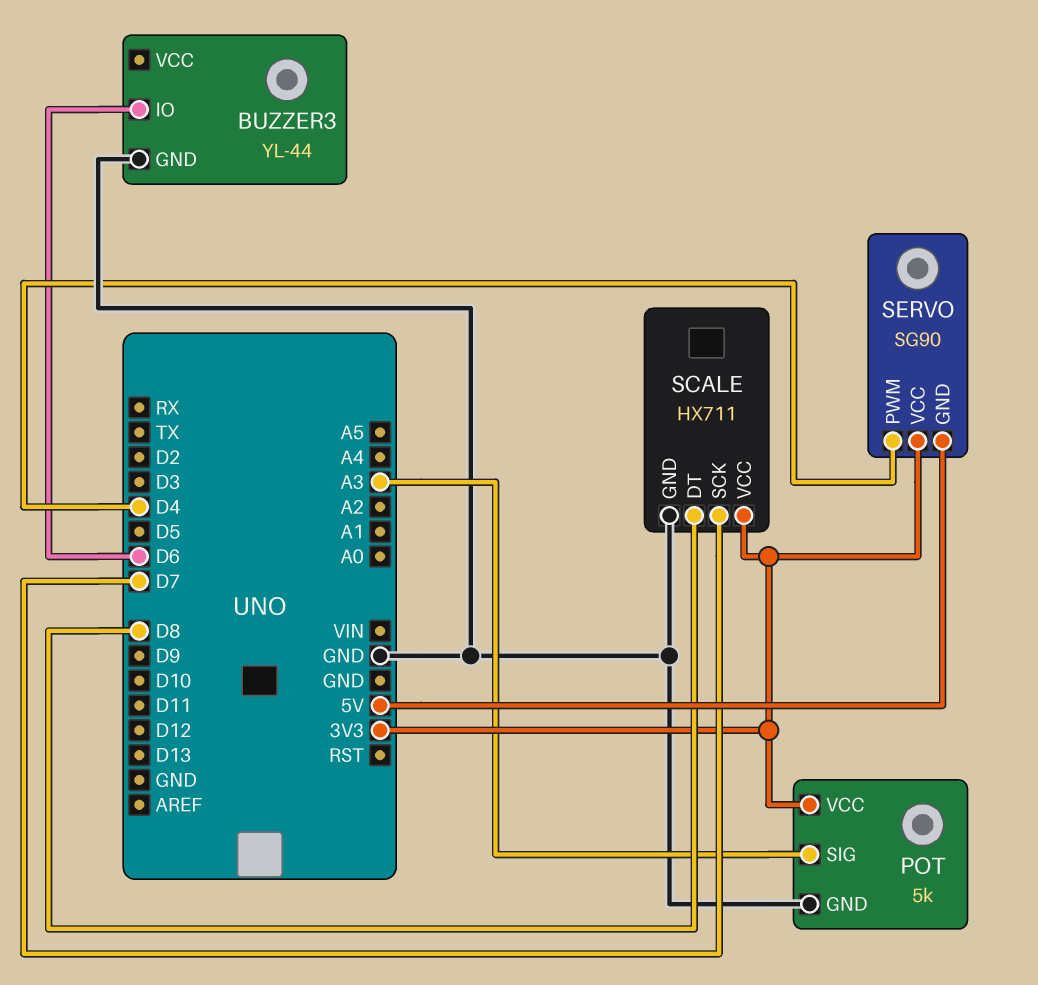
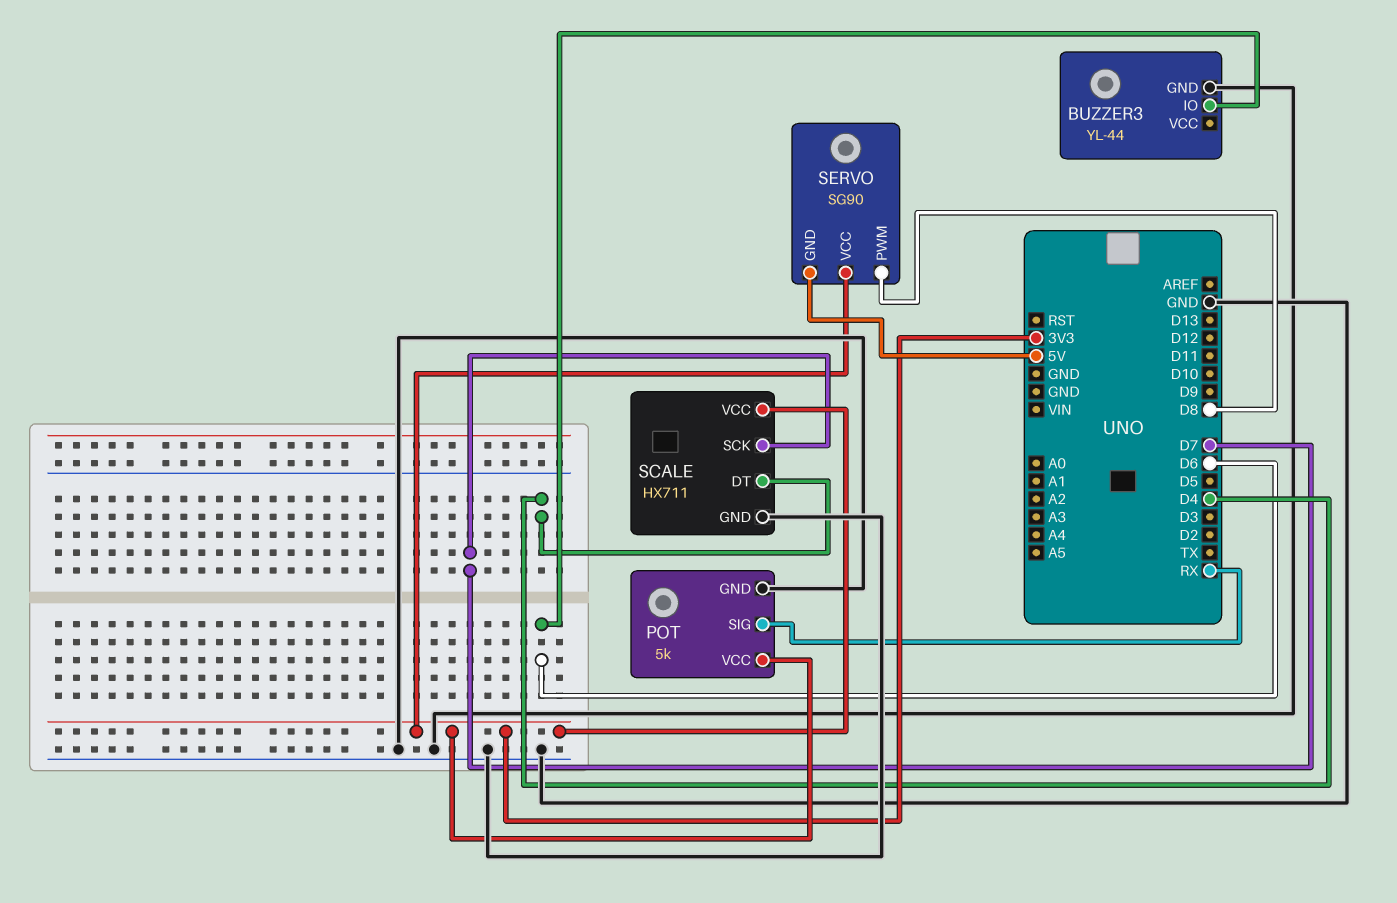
POT pin SIG: A3 -> RX
SCALE pin DT: D8 -> D4
SERVO pin PWM: D4 -> D8

